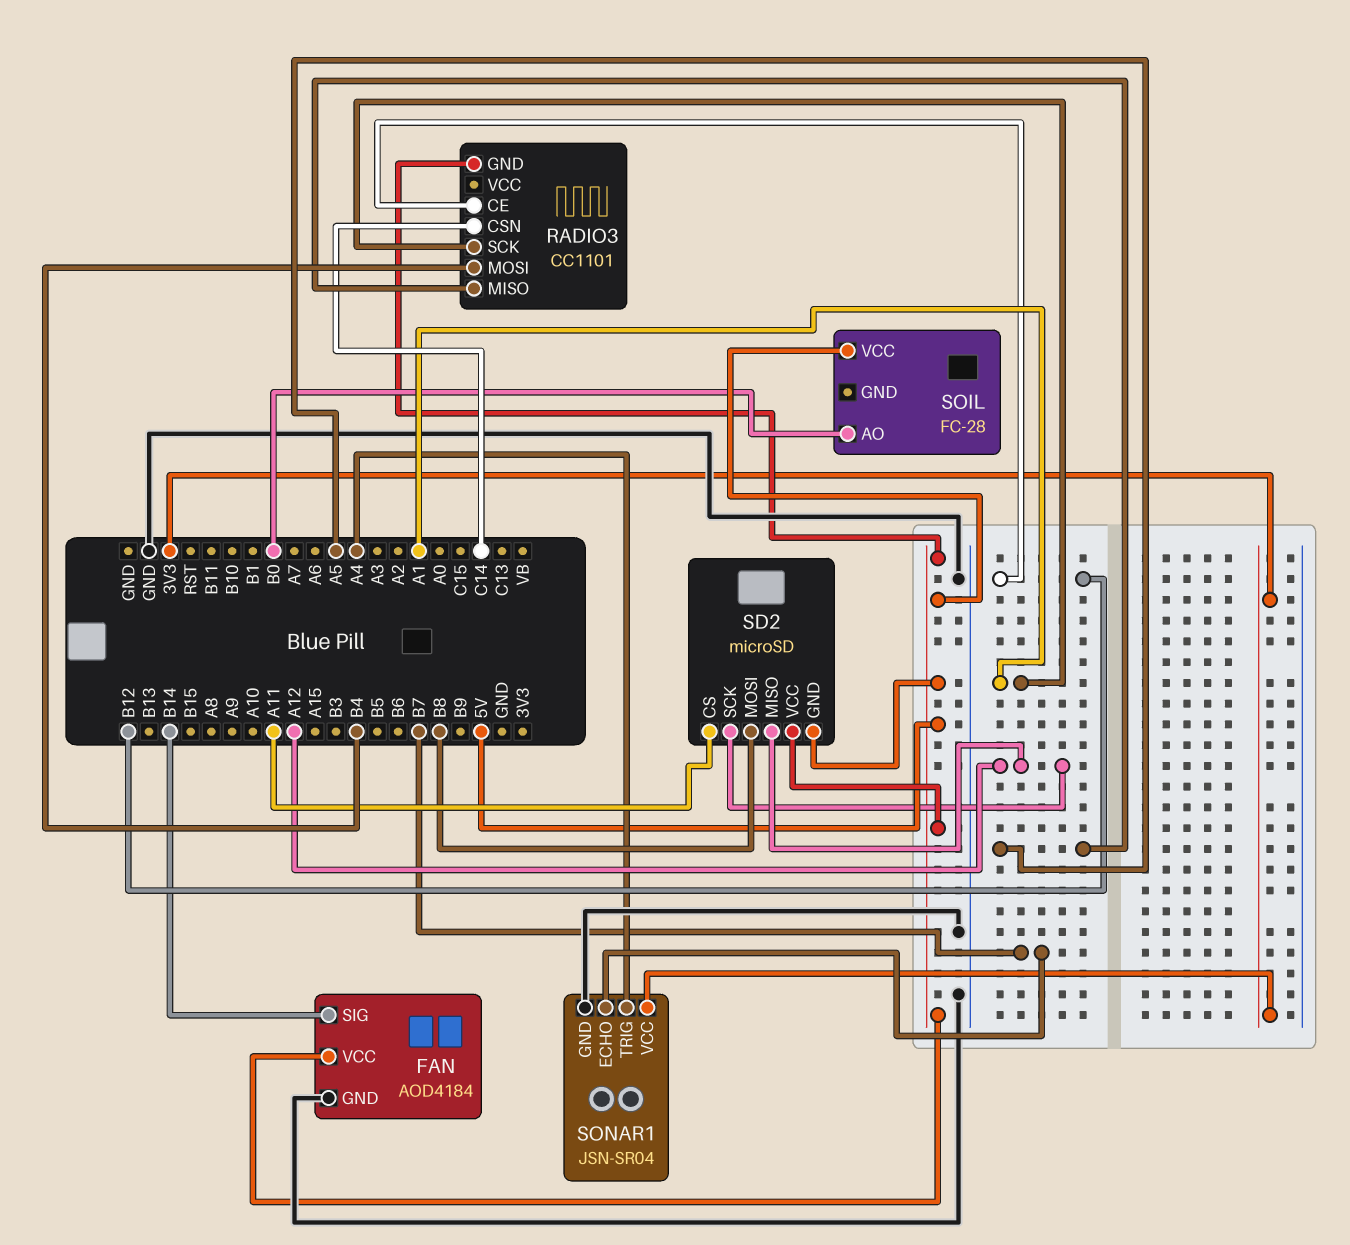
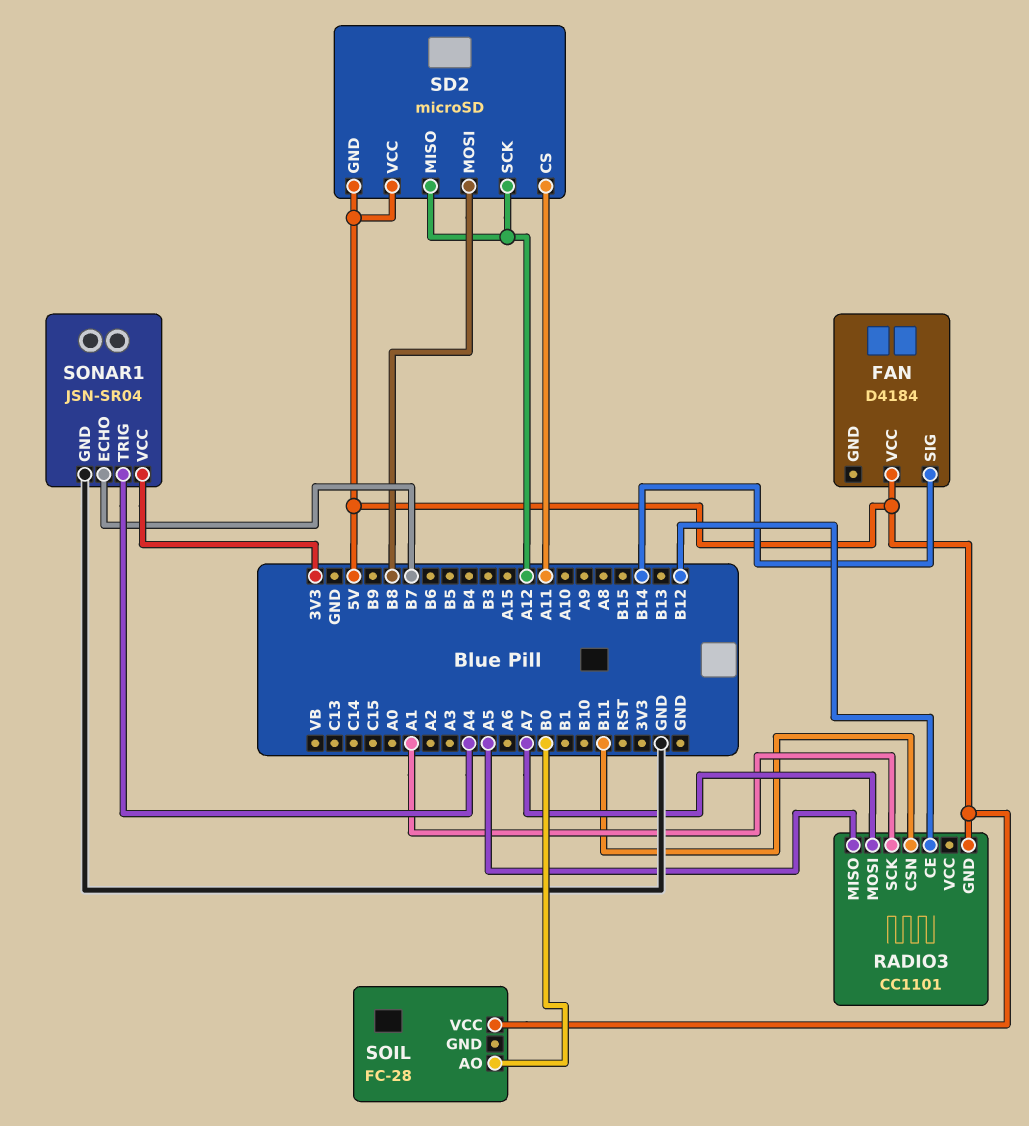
FAN: AOD4184 -> D4184
FAN pin GND: GND -> none
RADIO3 pin CSN: C14 -> B11
RADIO3 pin MOSI: B4 -> A7

